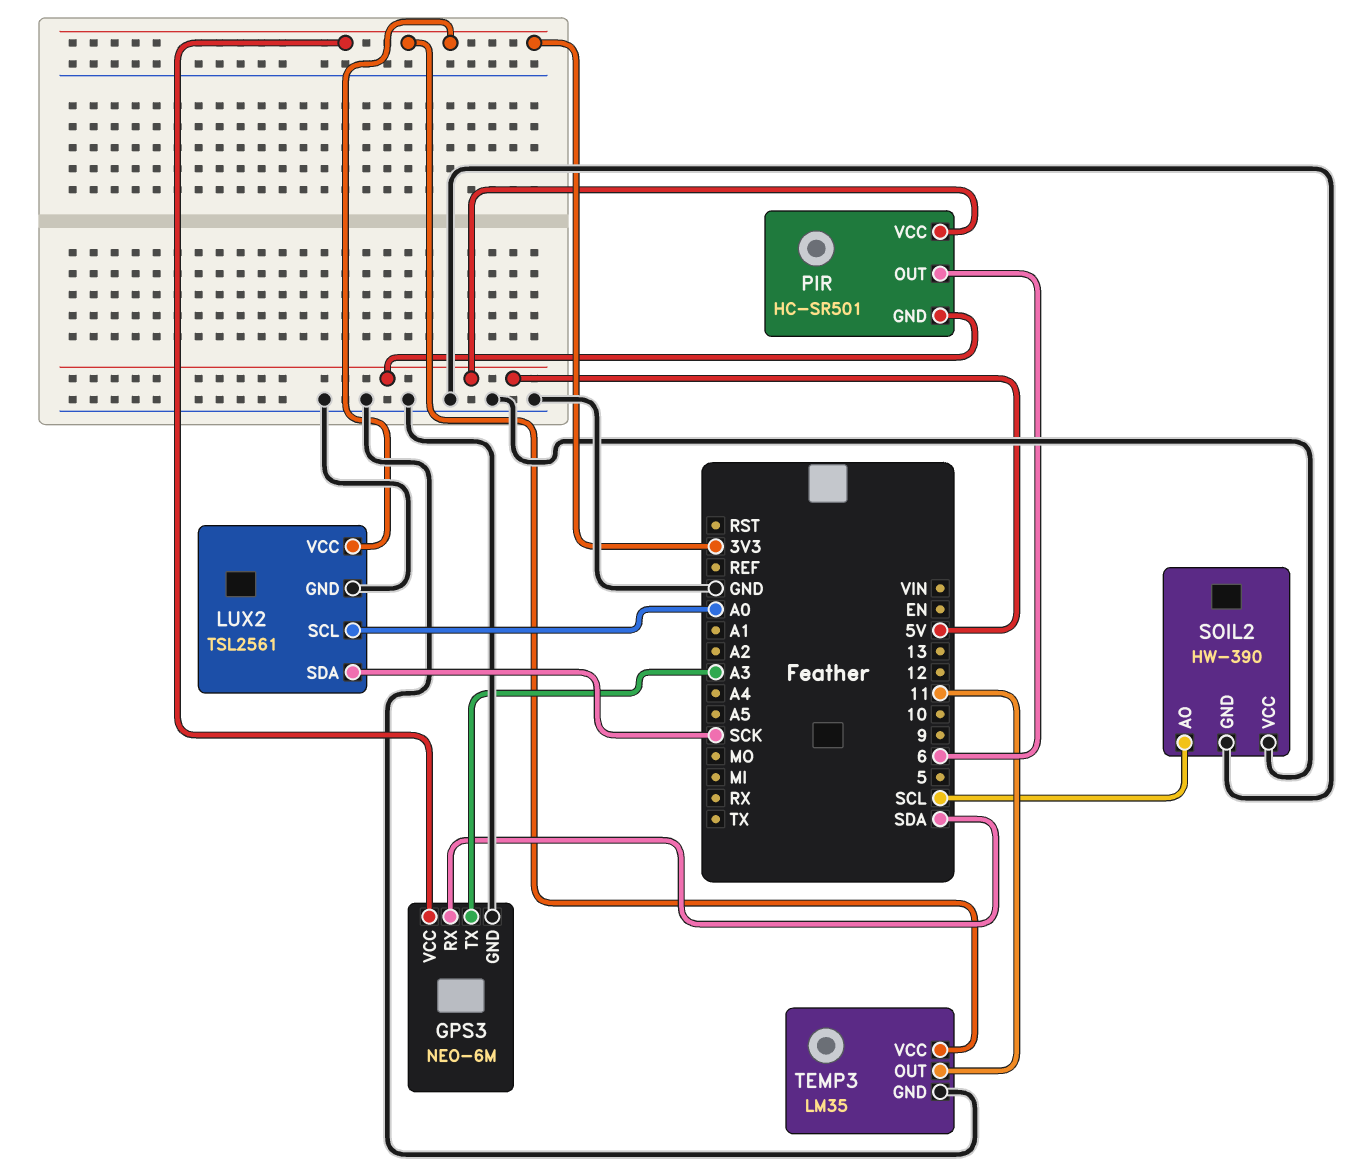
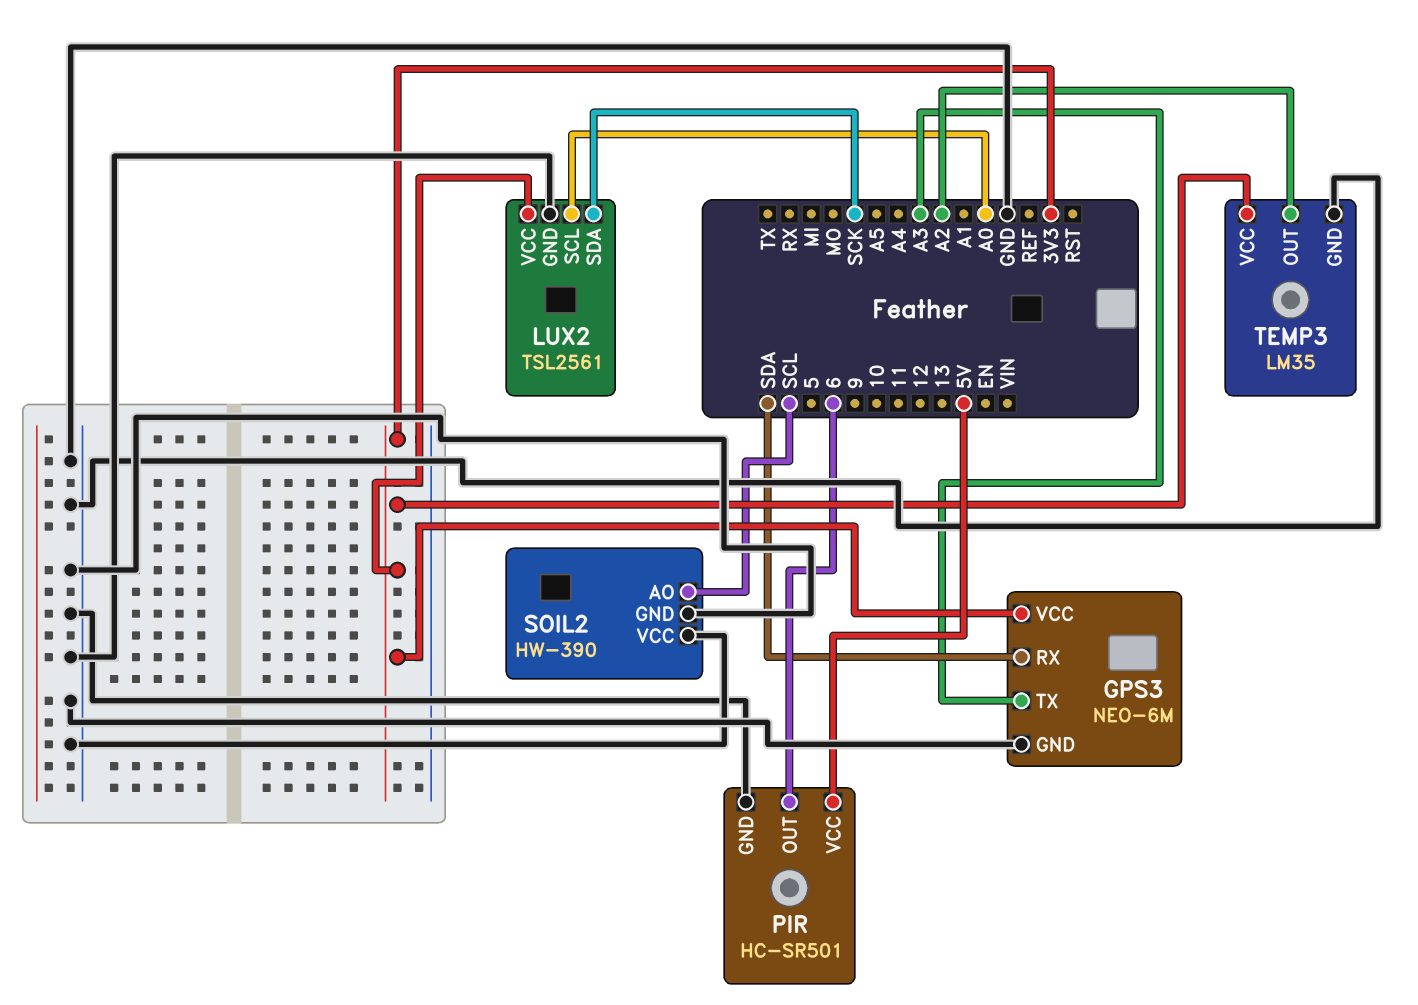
PIR pin GND: 5V -> GND
TEMP3 pin OUT: 11 -> A2

